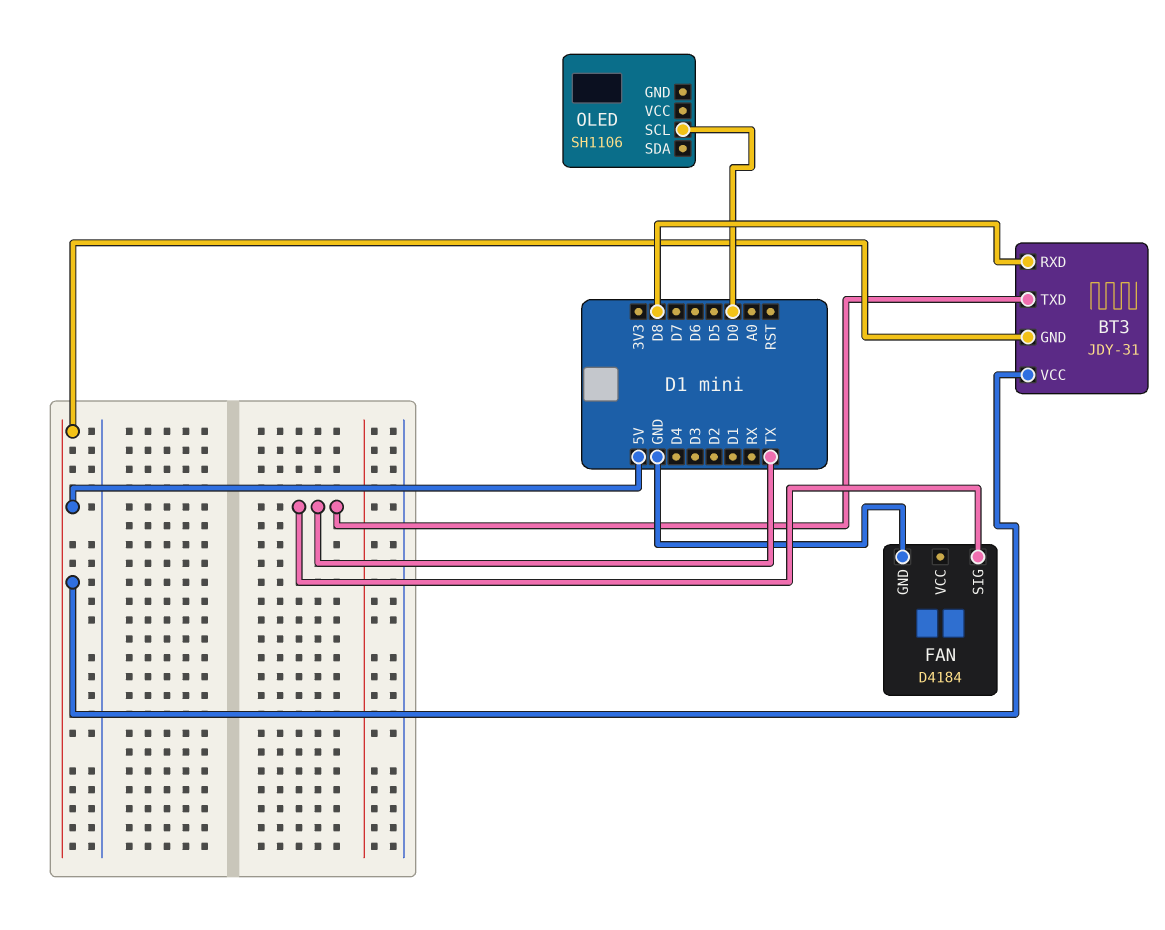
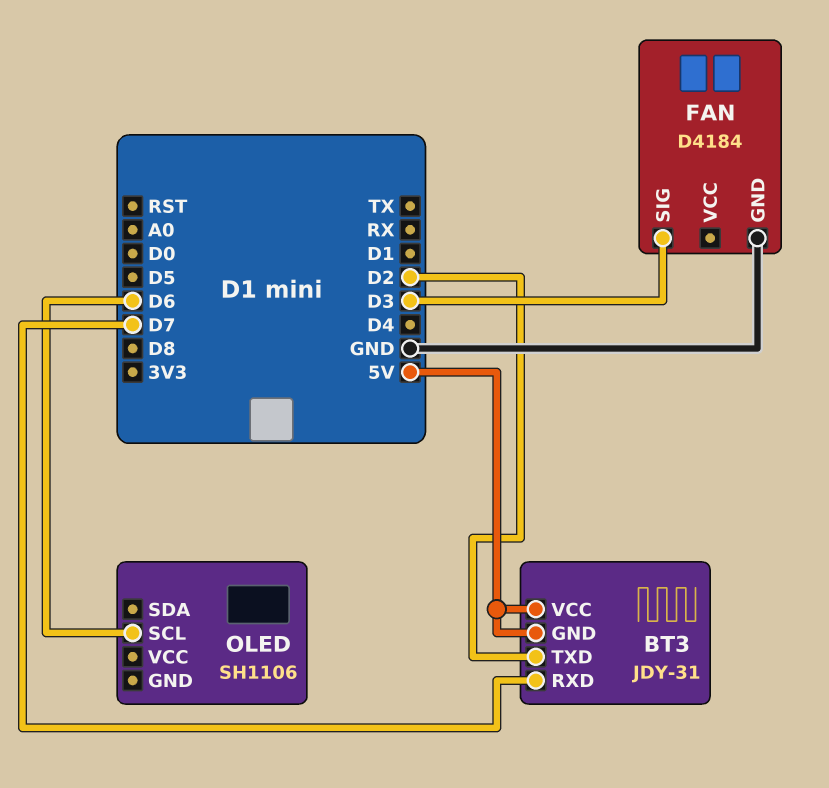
BT3 pin RXD: D8 -> D7
BT3 pin TXD: TX -> D2
FAN pin SIG: TX -> D3
OLED pin SCL: D0 -> D6

